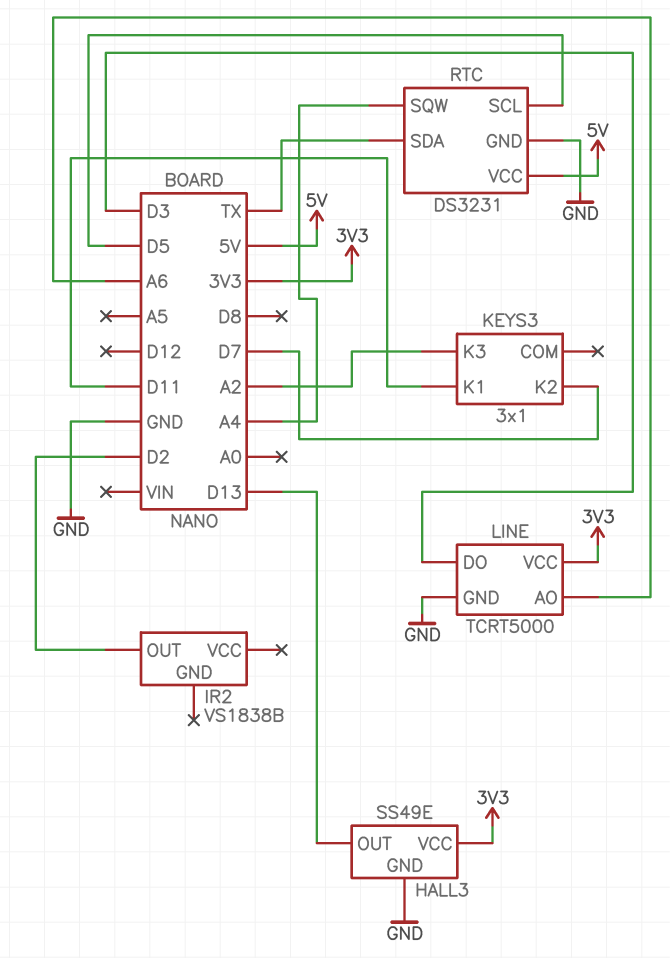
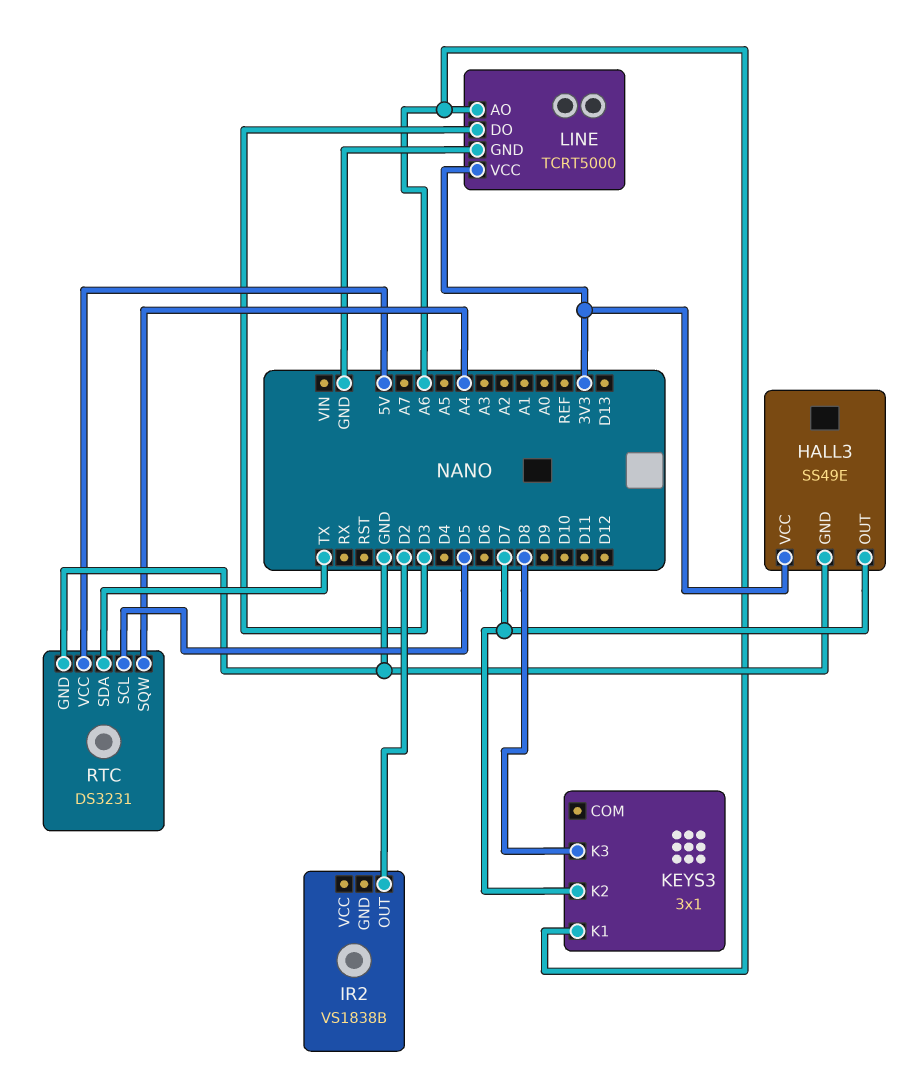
HALL3 pin OUT: D13 -> D7
KEYS3 pin K1: D11 -> A6
KEYS3 pin K3: A2 -> D8

